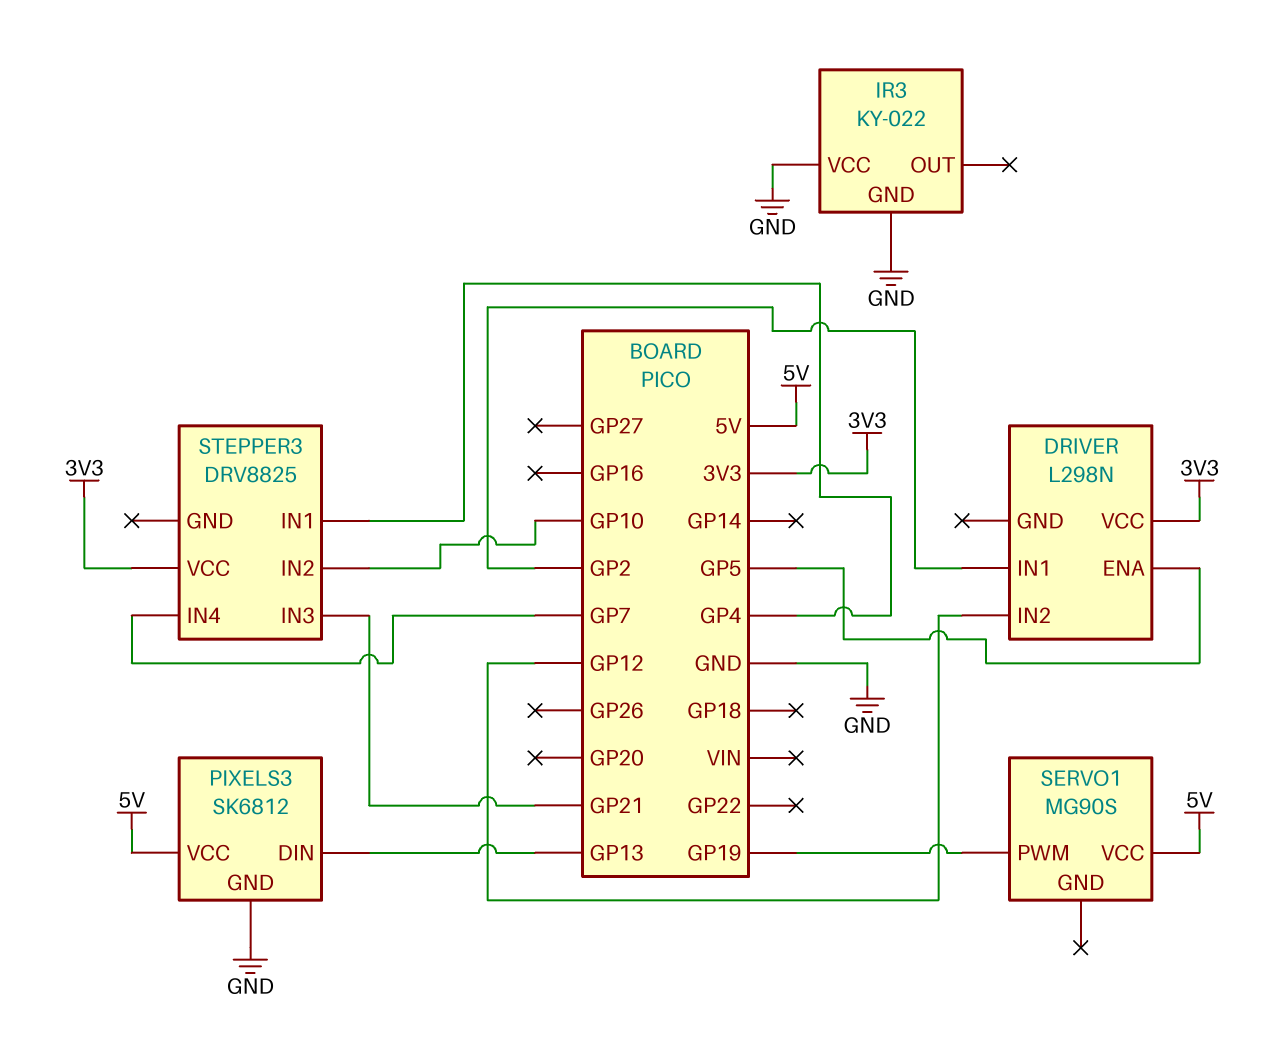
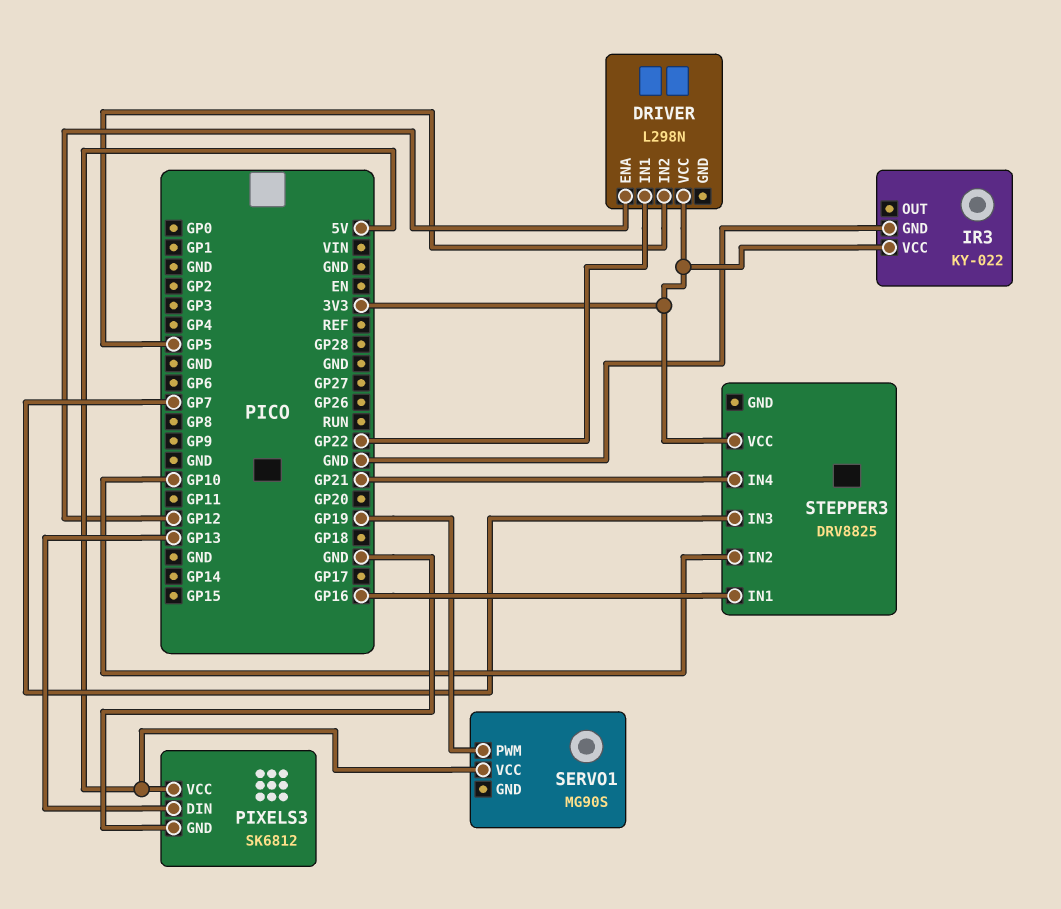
DRIVER pin ENA: GP5 -> GP12
DRIVER pin IN1: GP2 -> GP22
DRIVER pin IN2: GP12 -> GP5
IR3 pin VCC: GND -> 3V3
STEPPER3 pin IN1: GP4 -> GP16
STEPPER3 pin IN3: GP21 -> GP7
STEPPER3 pin IN4: GP7 -> GP21

